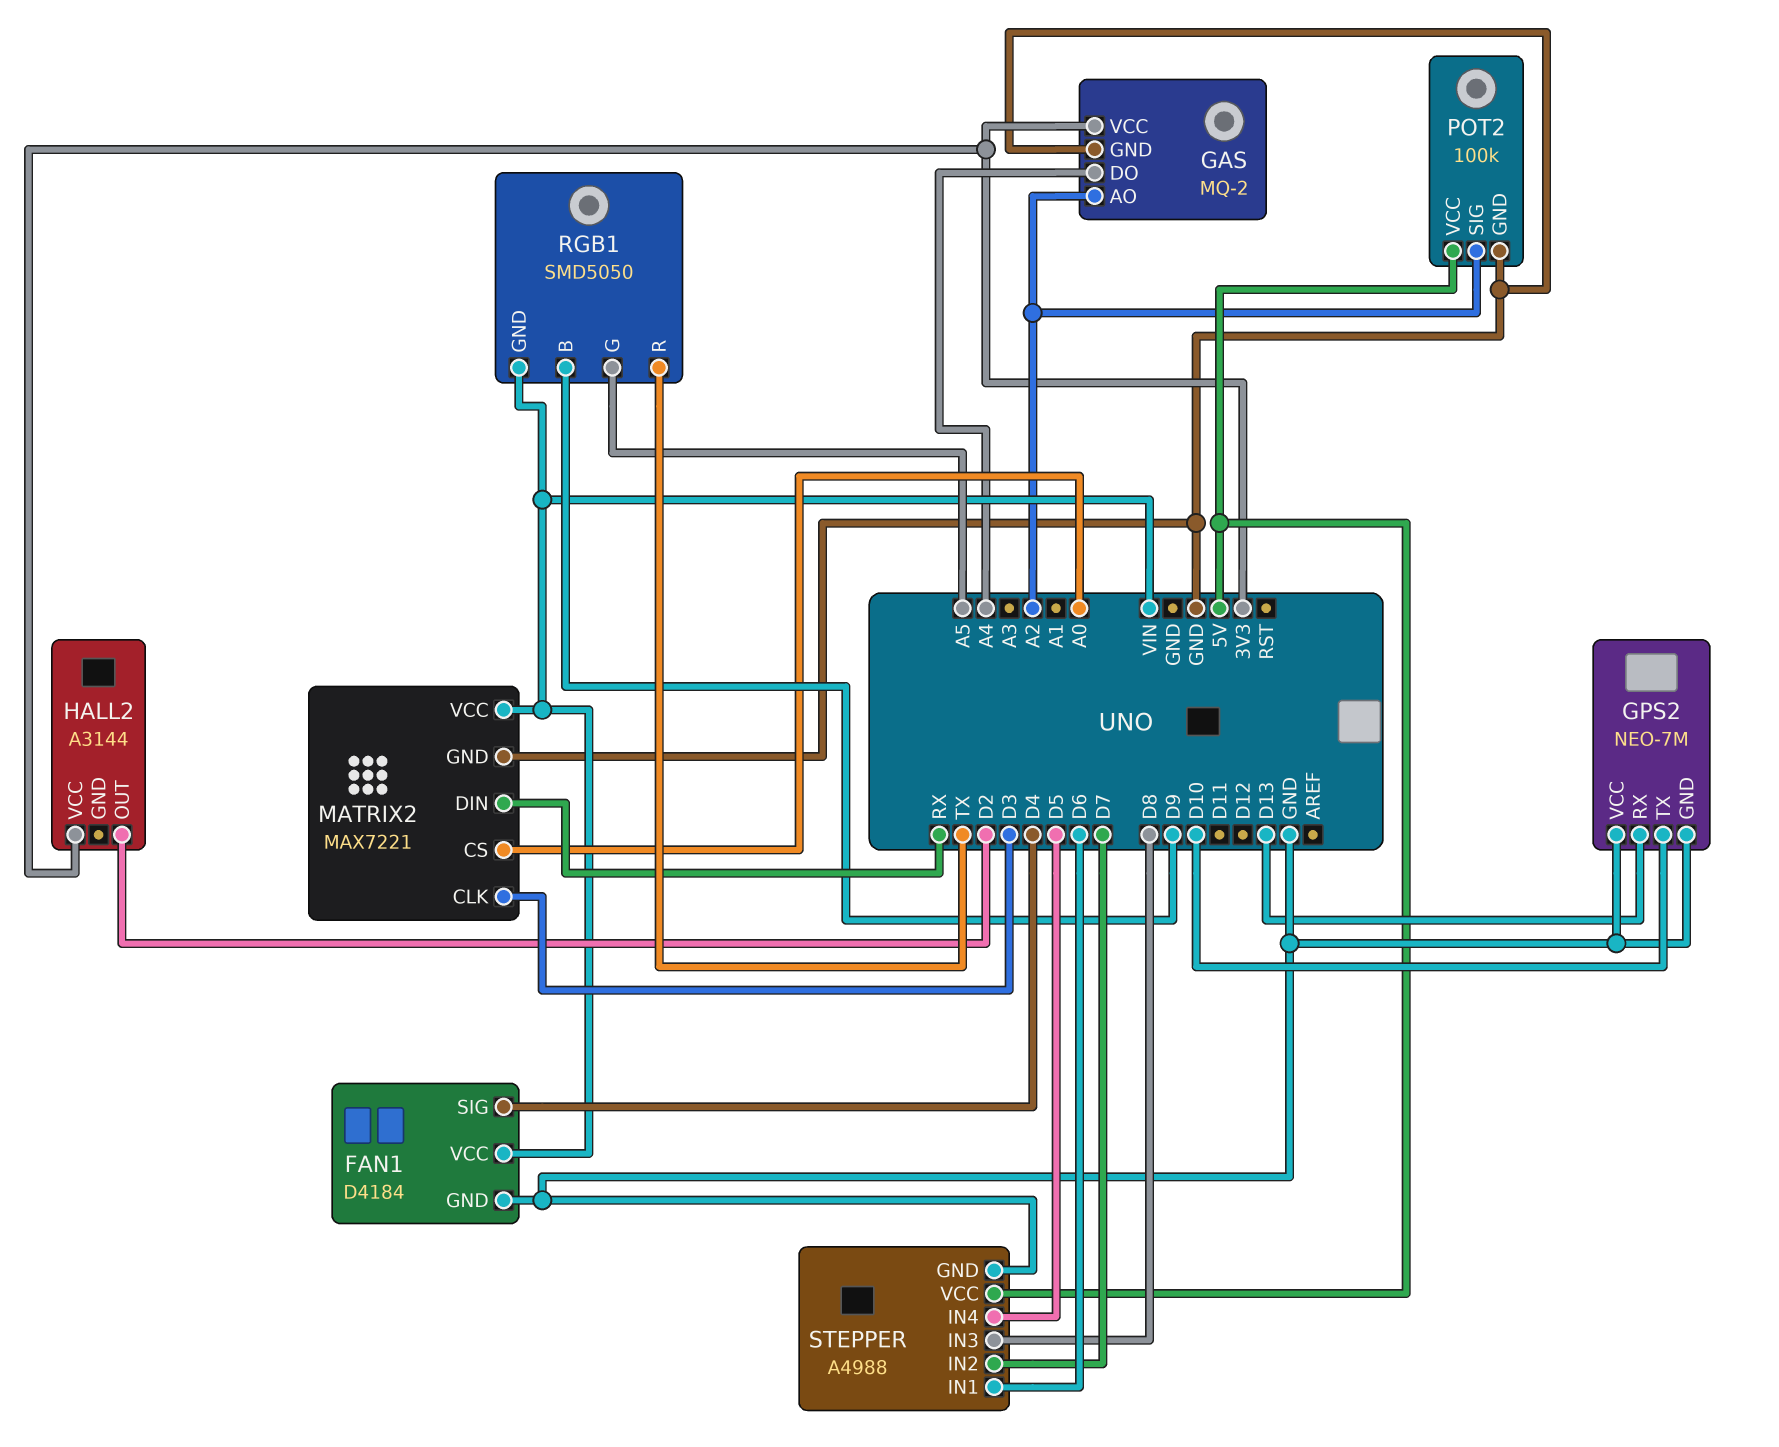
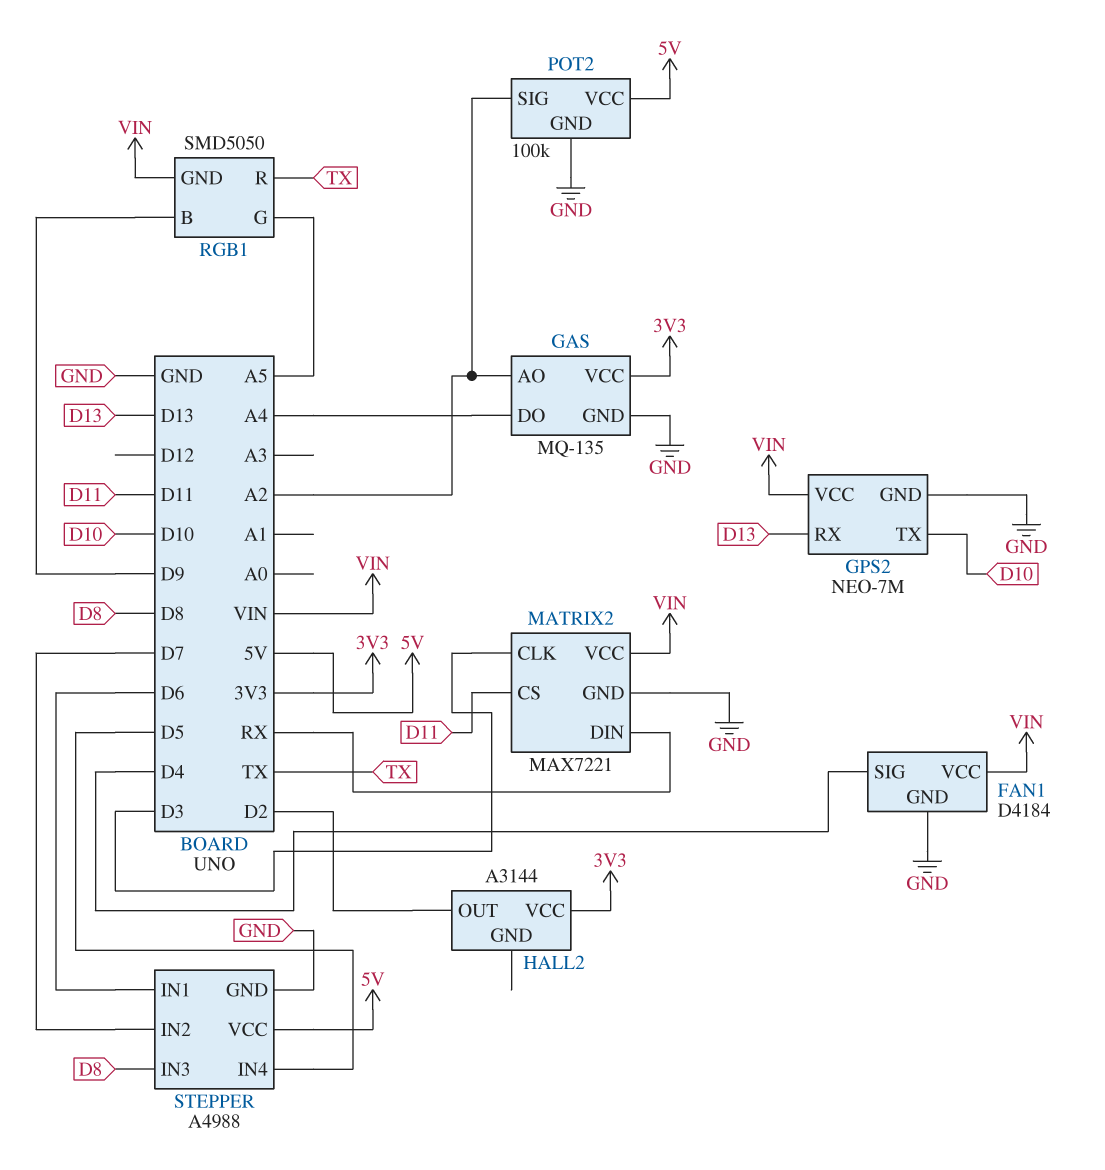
GAS: MQ-2 -> MQ-135
GPS2 pin VCC: GND -> VIN
MATRIX2 pin CS: A0 -> D11

